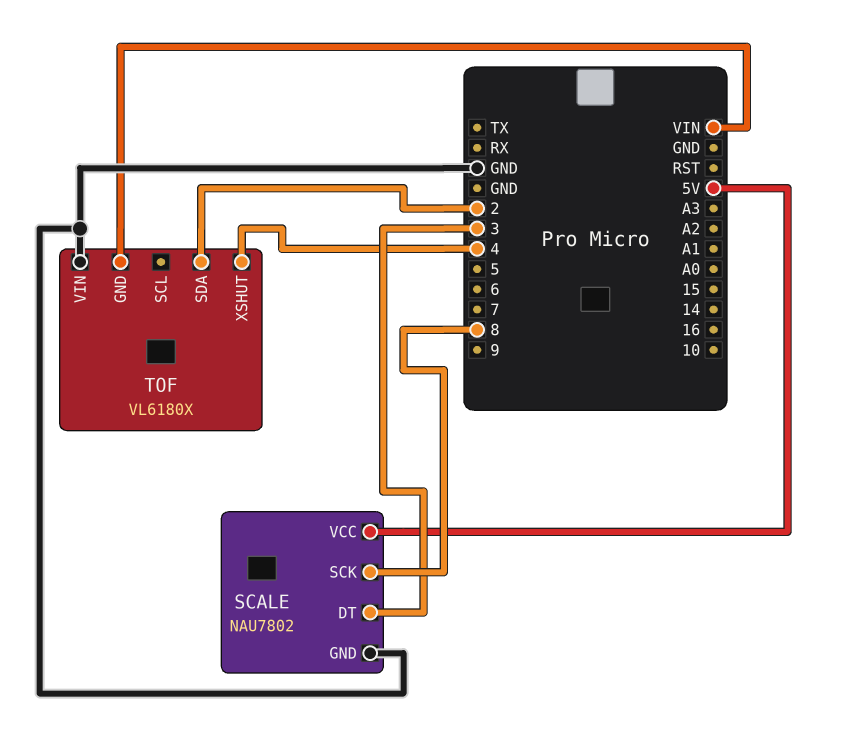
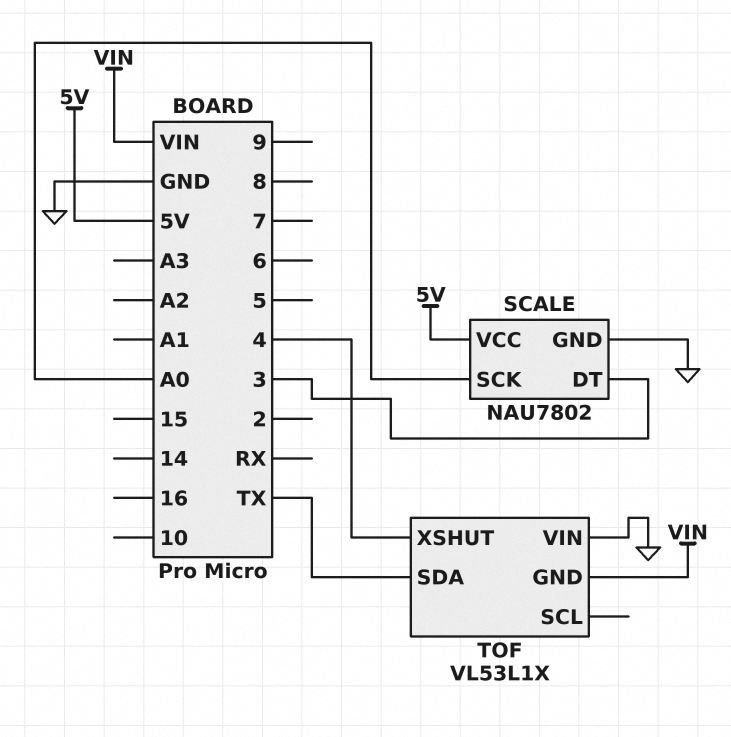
SCALE pin SCK: 8 -> A0
TOF: VL6180X -> VL53L1X
TOF pin SDA: 2 -> TX

